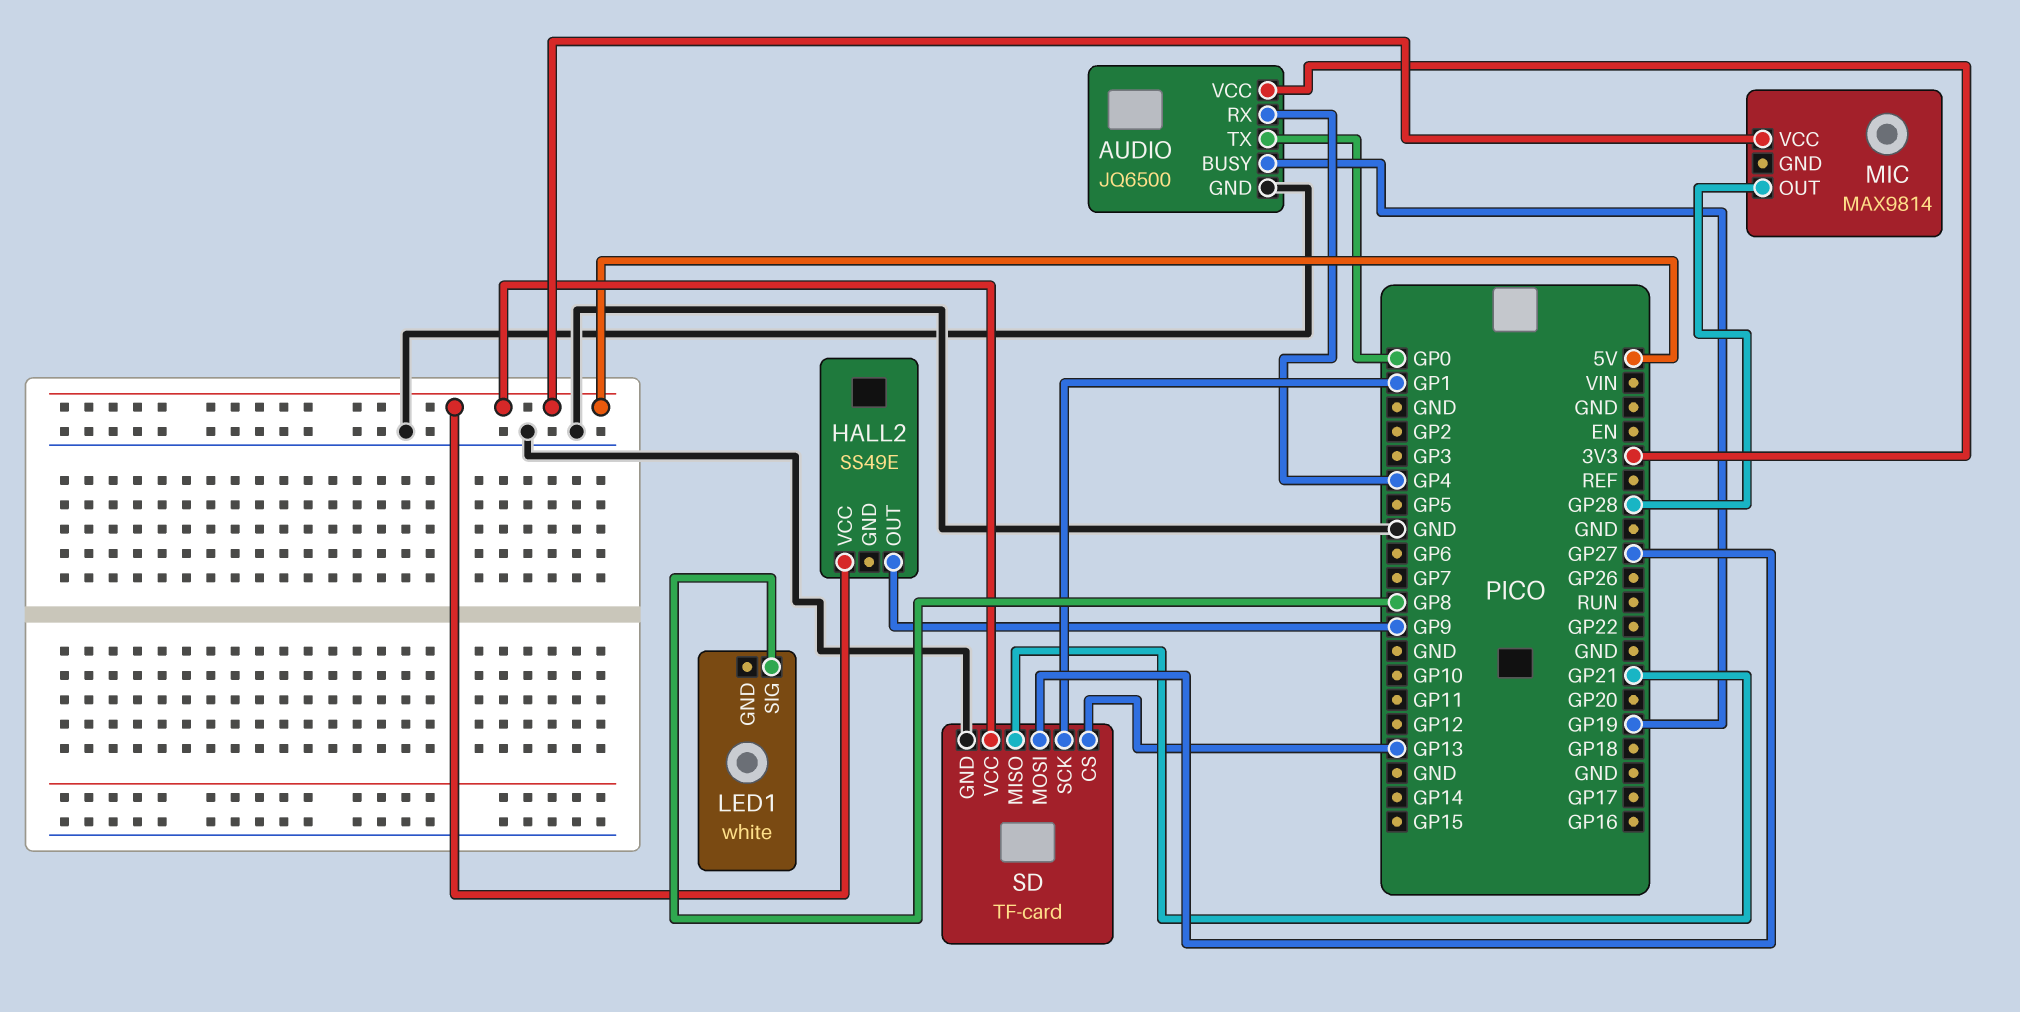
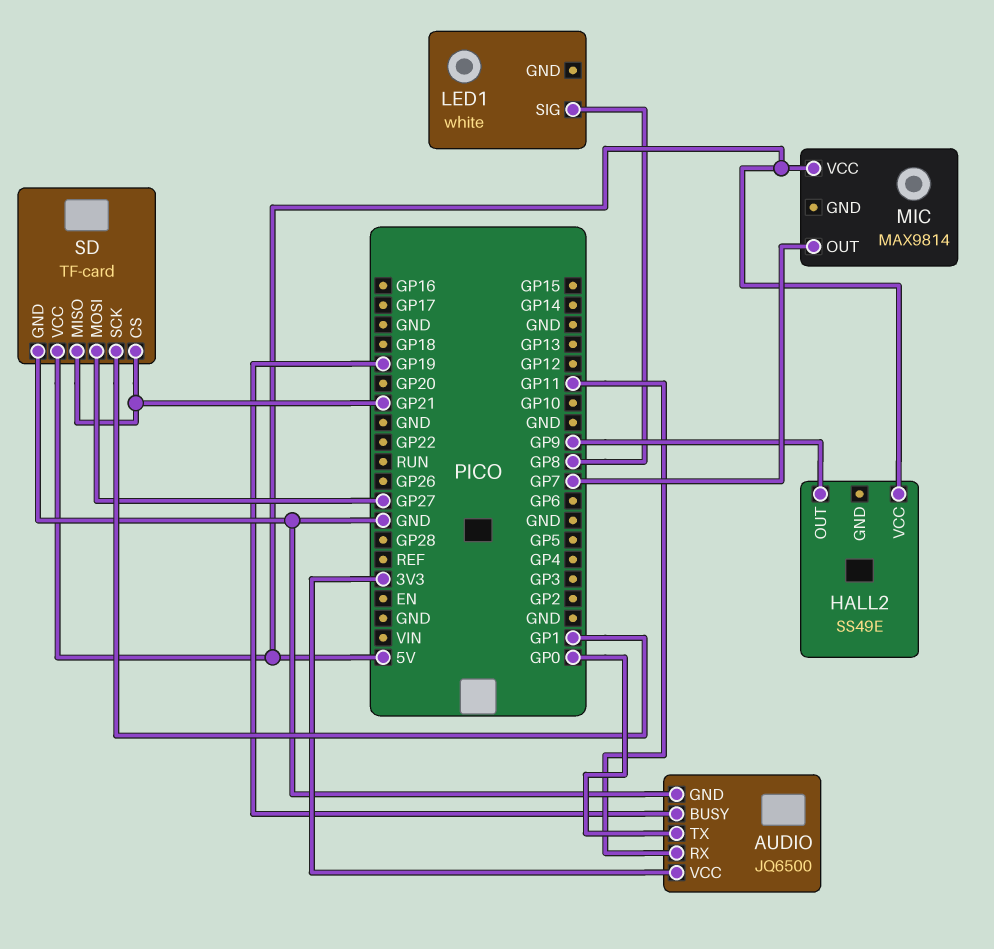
AUDIO pin RX: GP4 -> GP11
MIC pin OUT: GP28 -> GP7
SD pin CS: GP13 -> GP21

